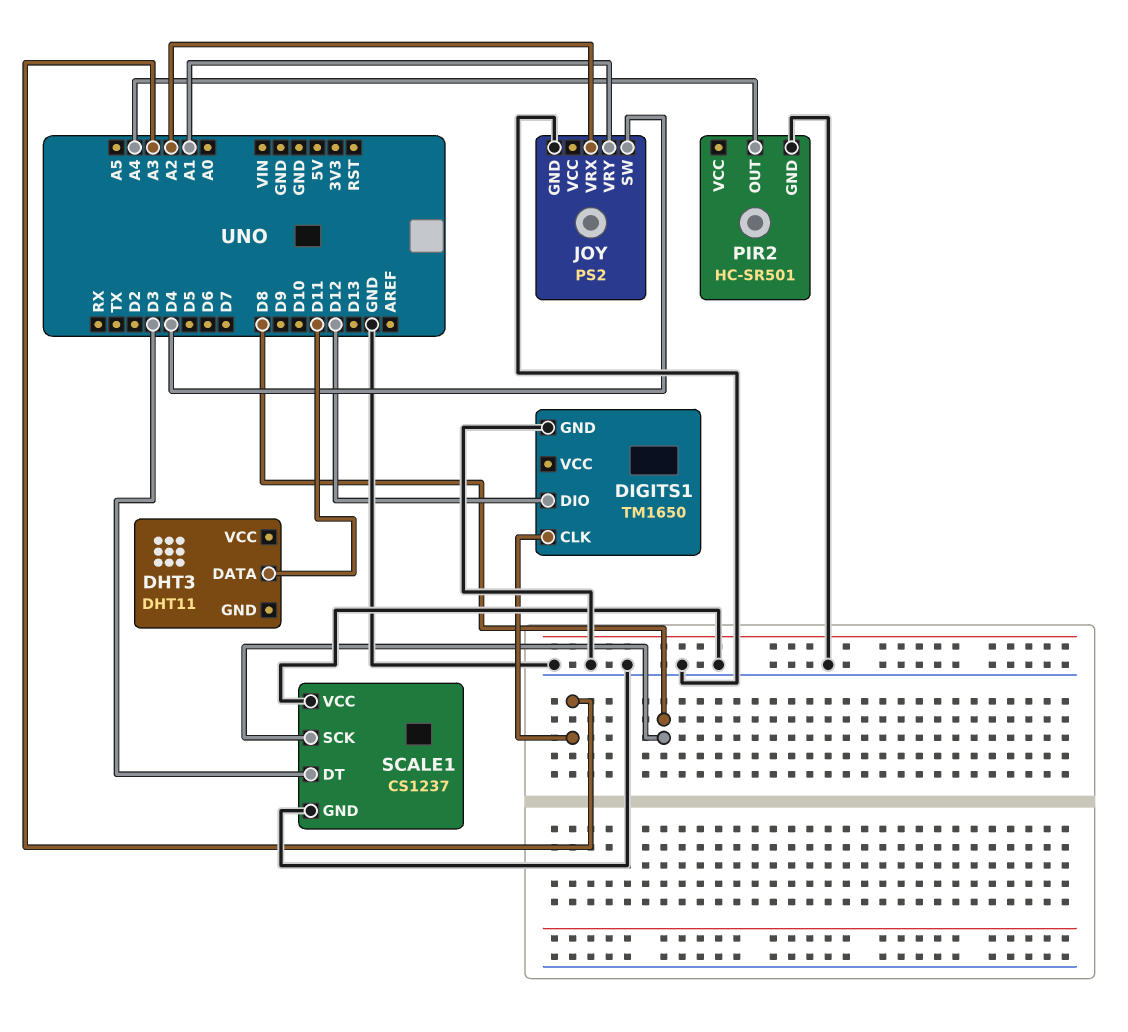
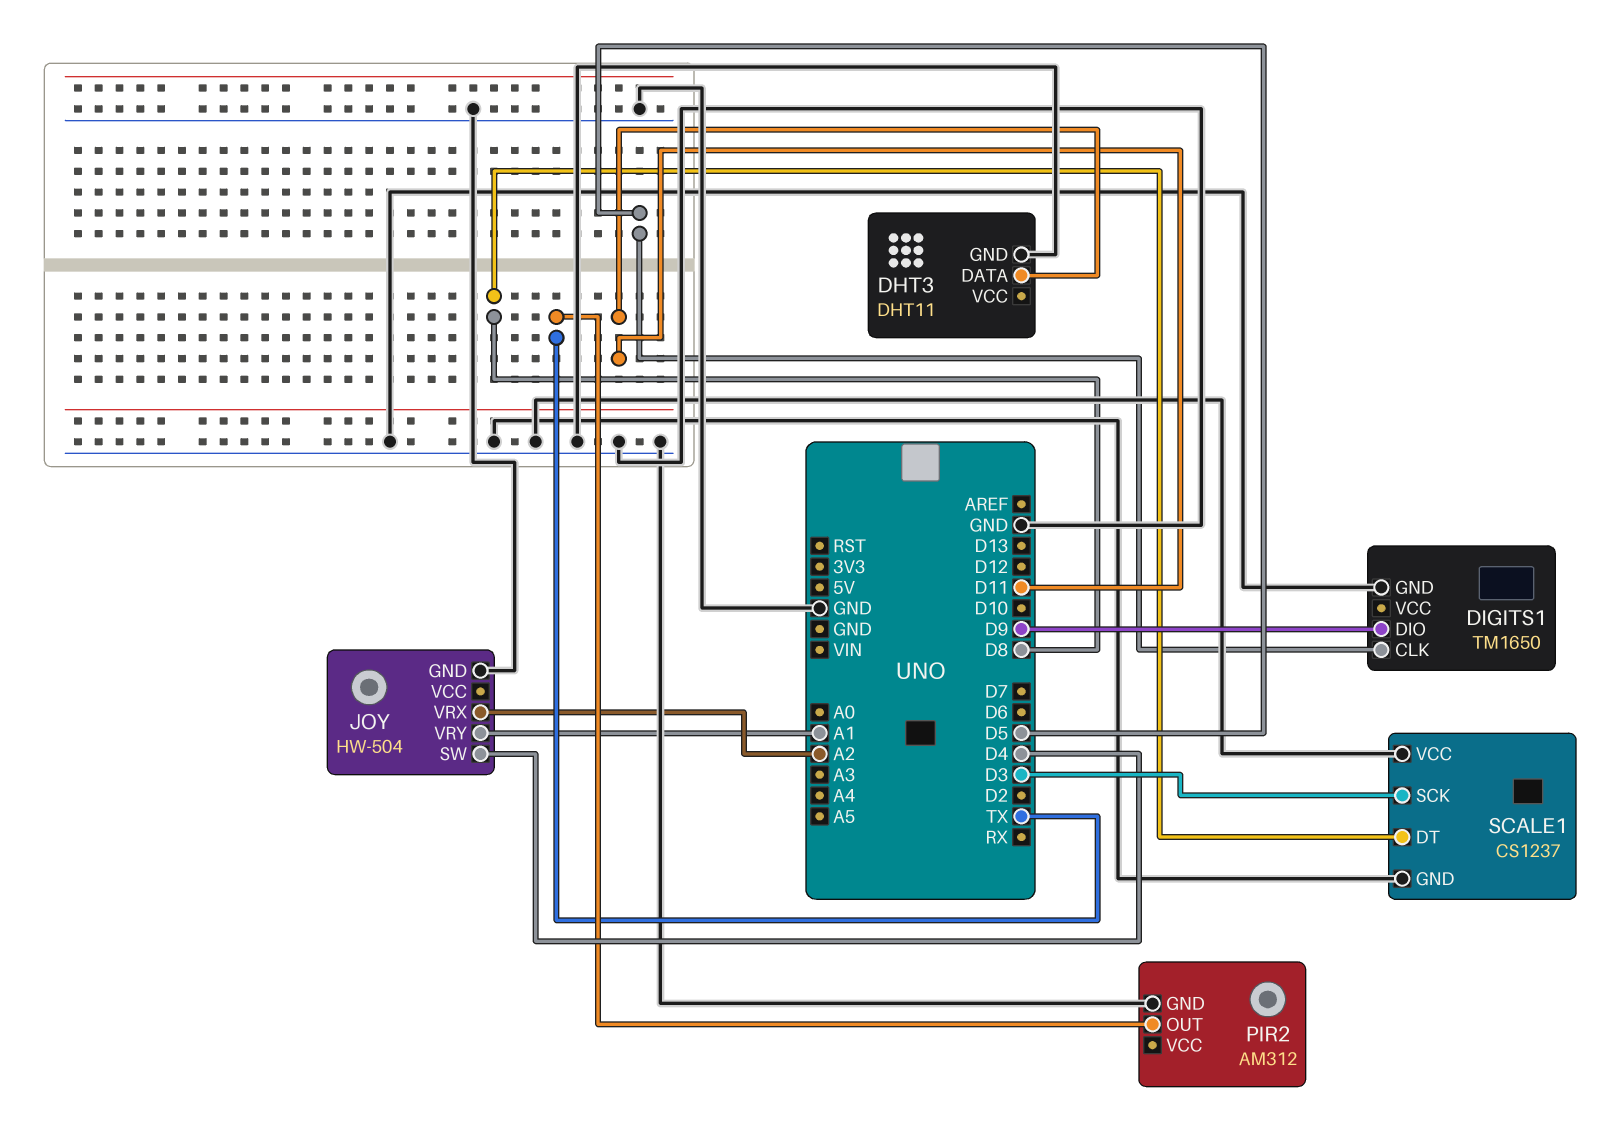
DHT3 pin GND: none -> GND
DIGITS1 pin CLK: A3 -> D5
DIGITS1 pin DIO: D12 -> D9
JOY: PS2 -> HW-504
PIR2: HC-SR501 -> AM312
PIR2 pin OUT: A4 -> TX
SCALE1 pin DT: D3 -> D8
SCALE1 pin SCK: D8 -> D3

